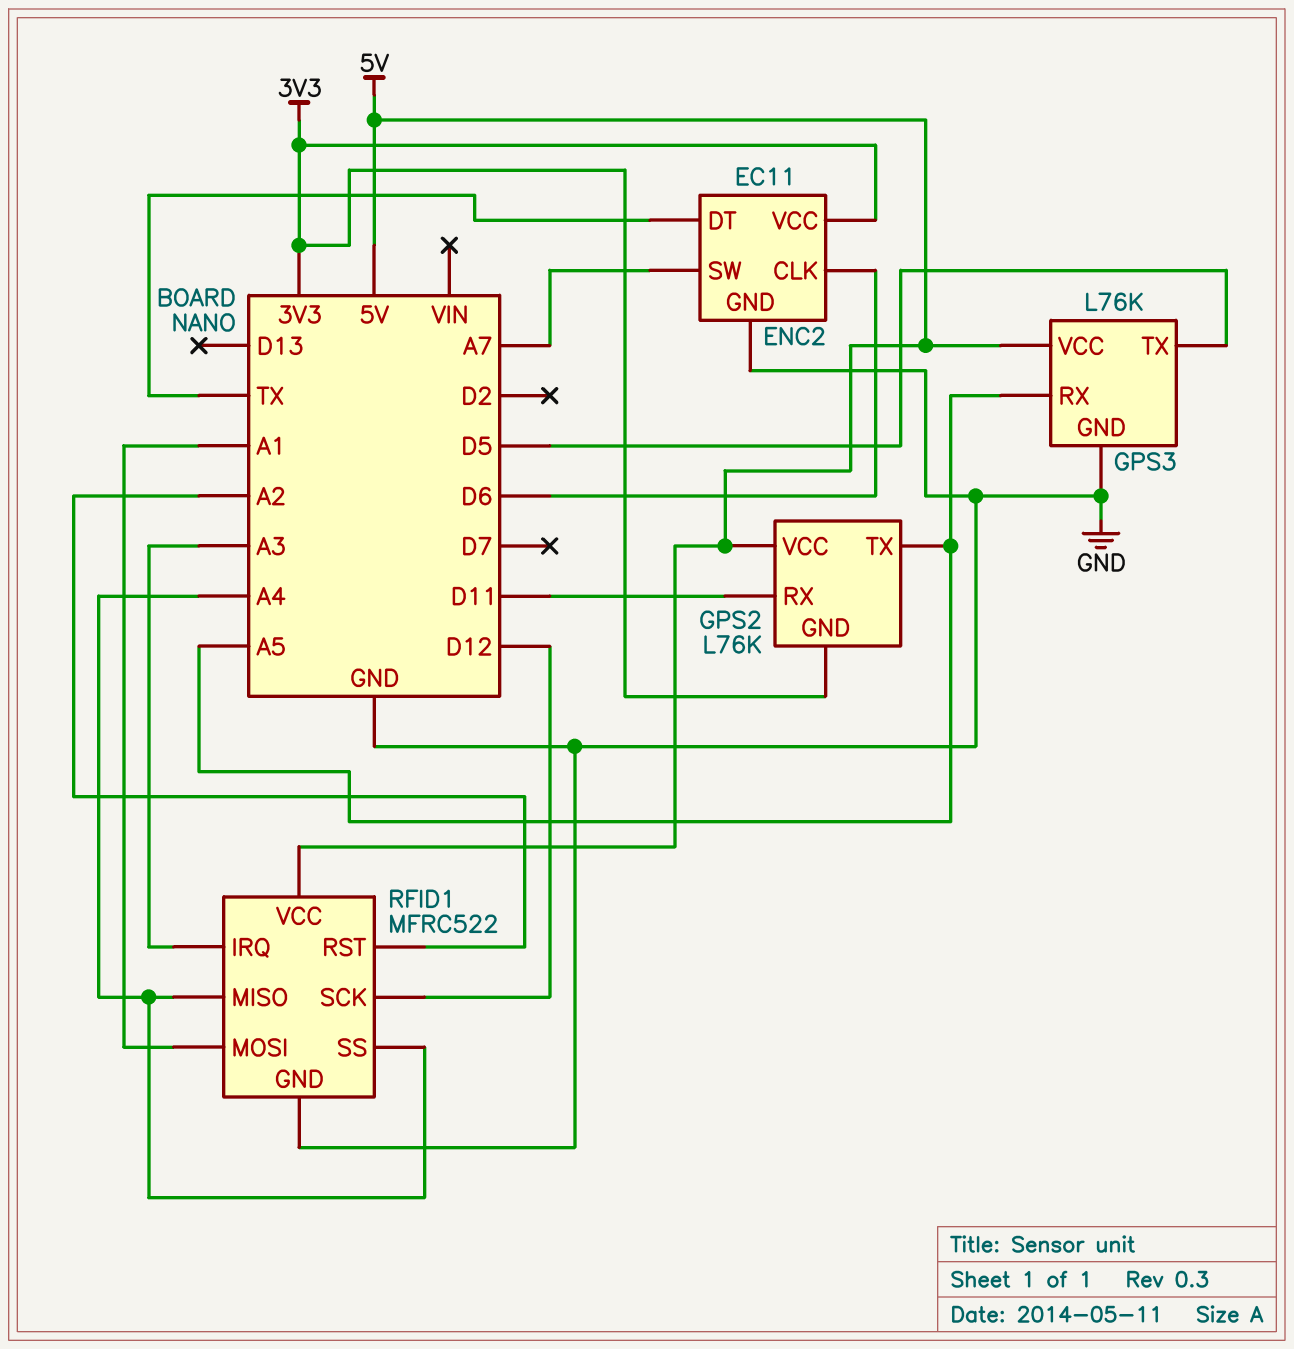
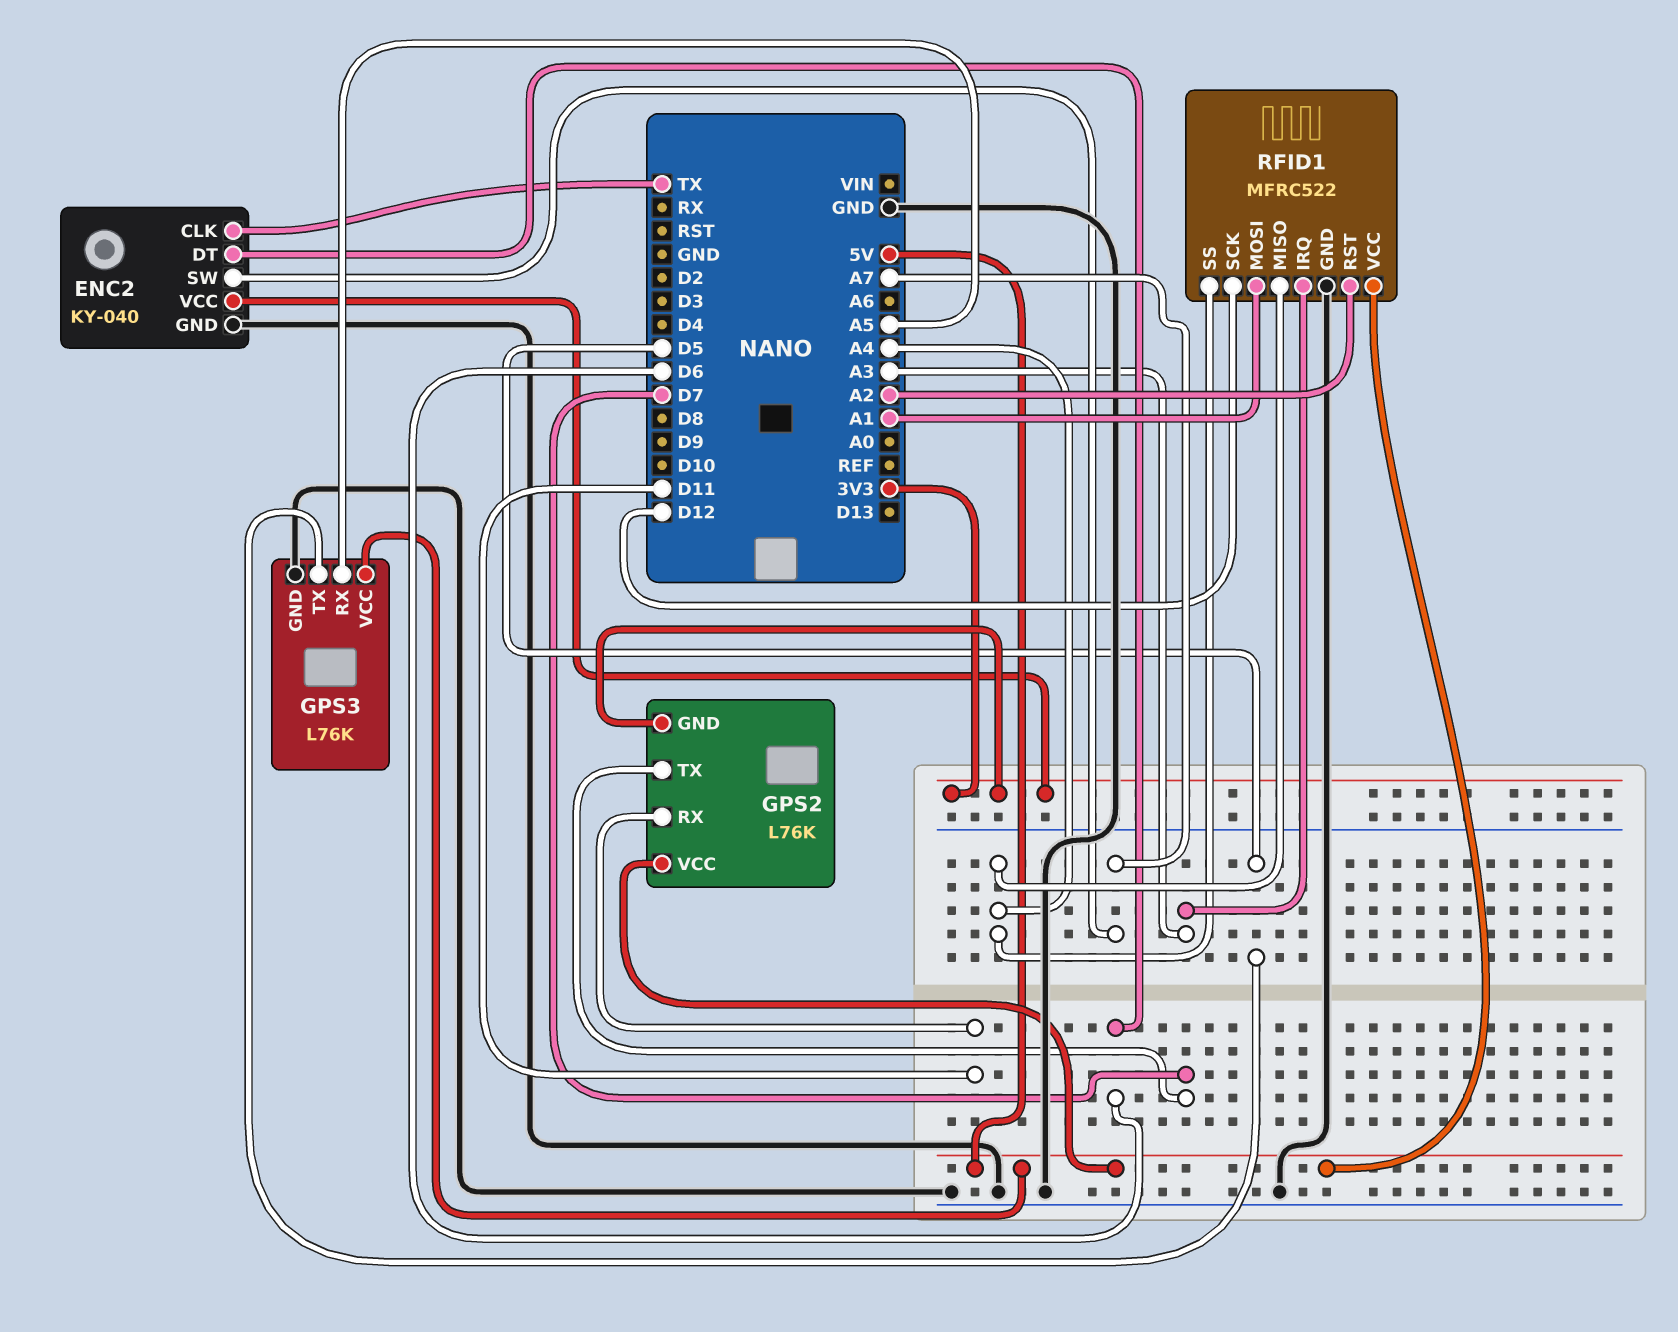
ENC2: EC11 -> KY-040
ENC2 pin CLK: D6 -> TX
ENC2 pin DT: TX -> D6
GPS2 pin TX: A5 -> D7

